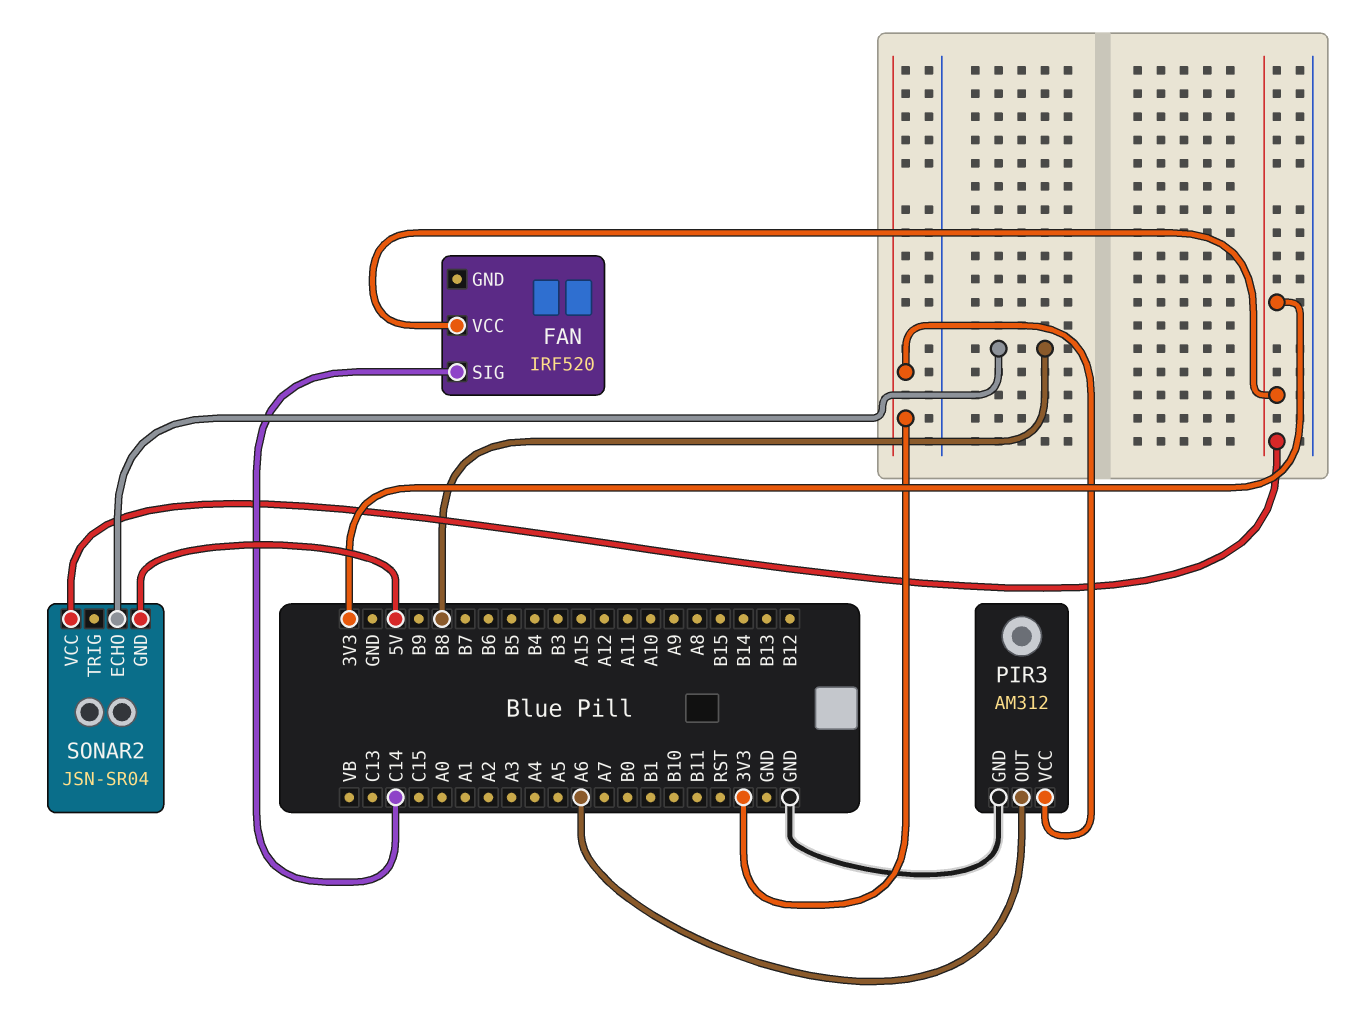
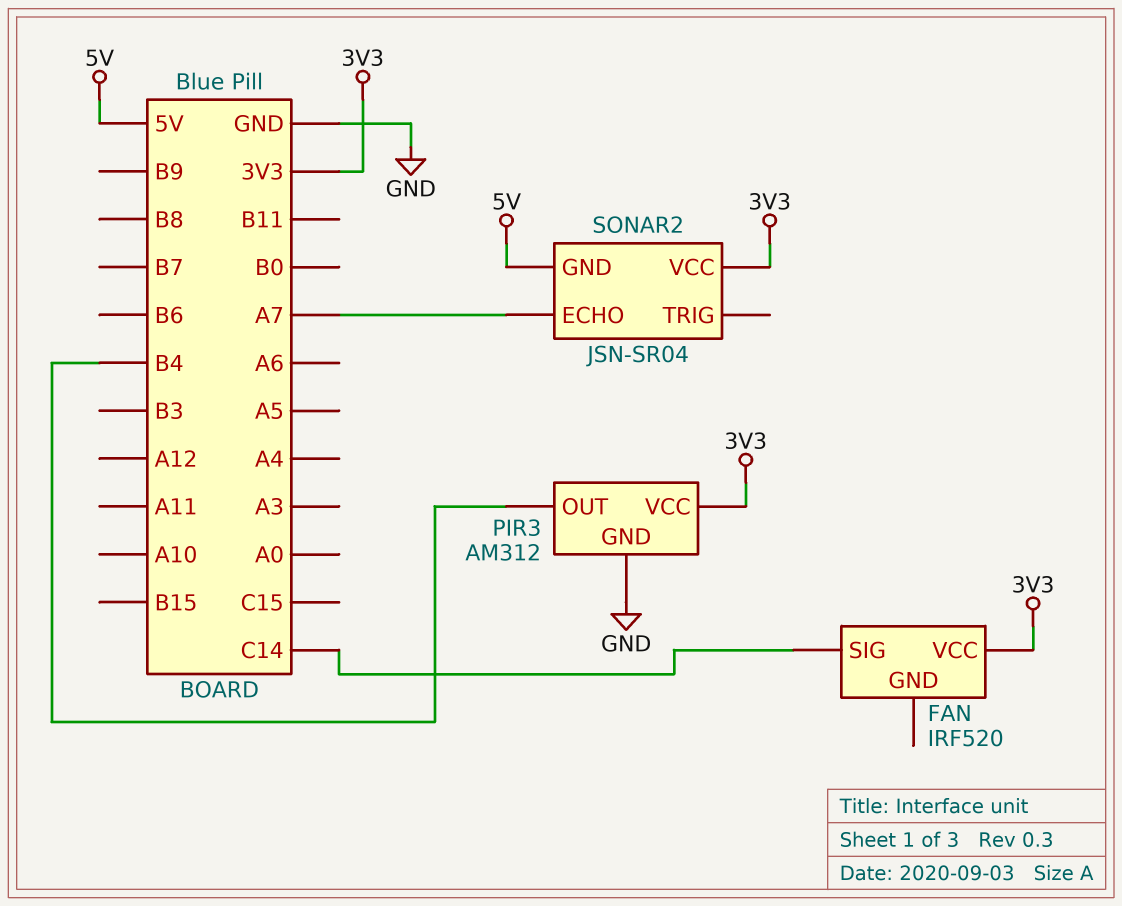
PIR3 pin OUT: A6 -> B4
SONAR2 pin ECHO: B8 -> A7

